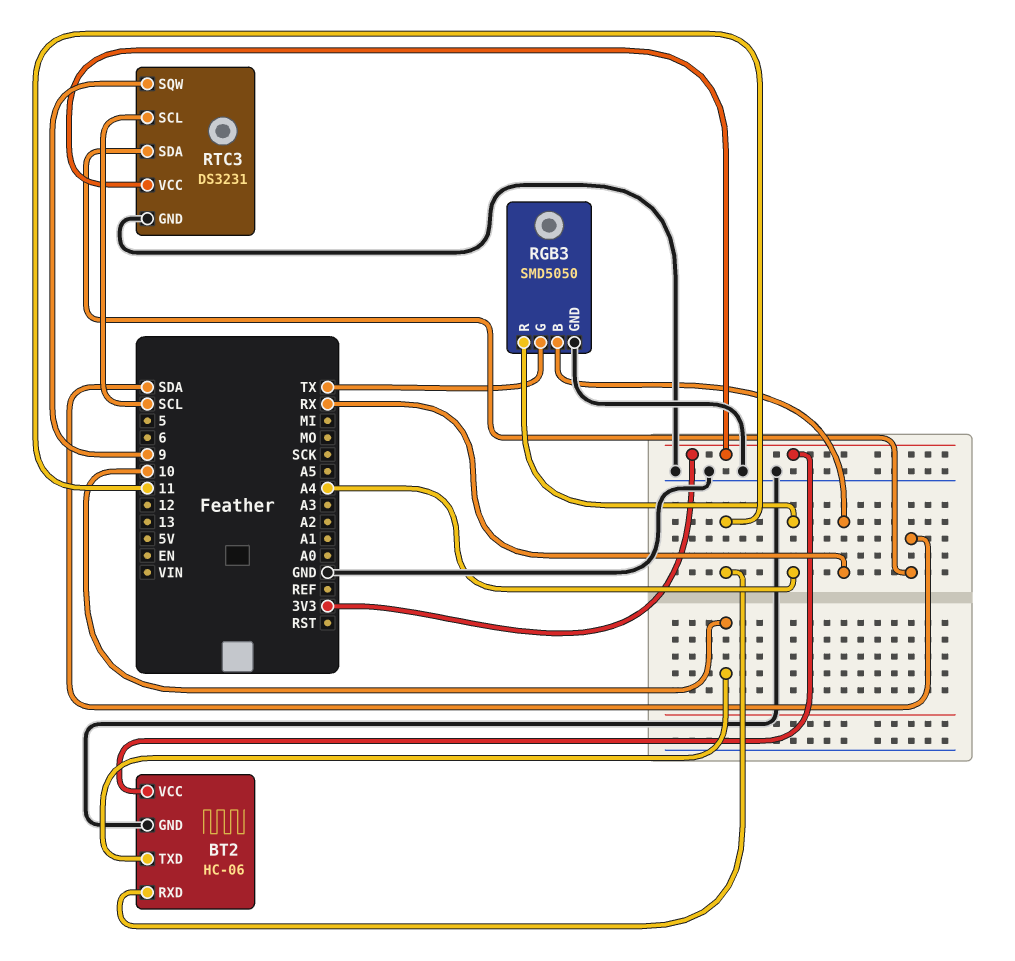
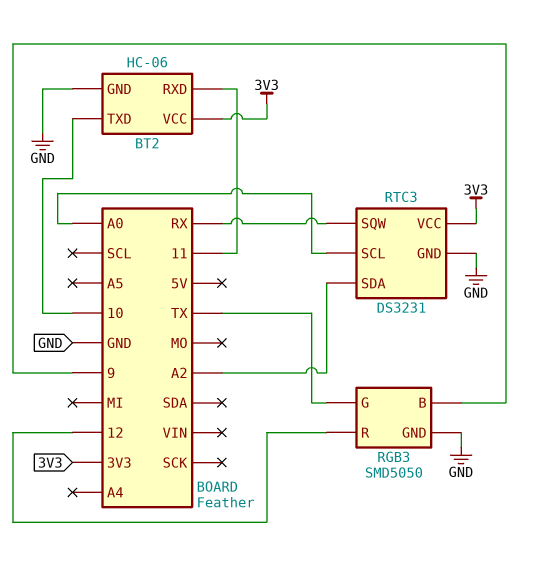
RGB3 pin B: RX -> 9
RGB3 pin R: A4 -> 12
RTC3 pin SCL: SCL -> A0
RTC3 pin SDA: SDA -> A2
RTC3 pin SQW: 9 -> RX

